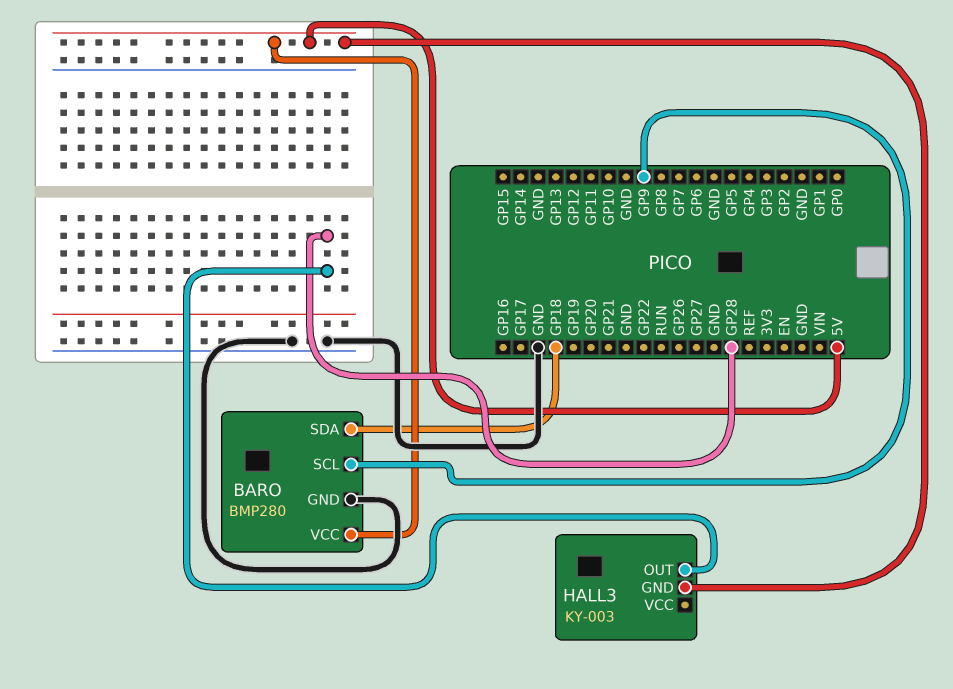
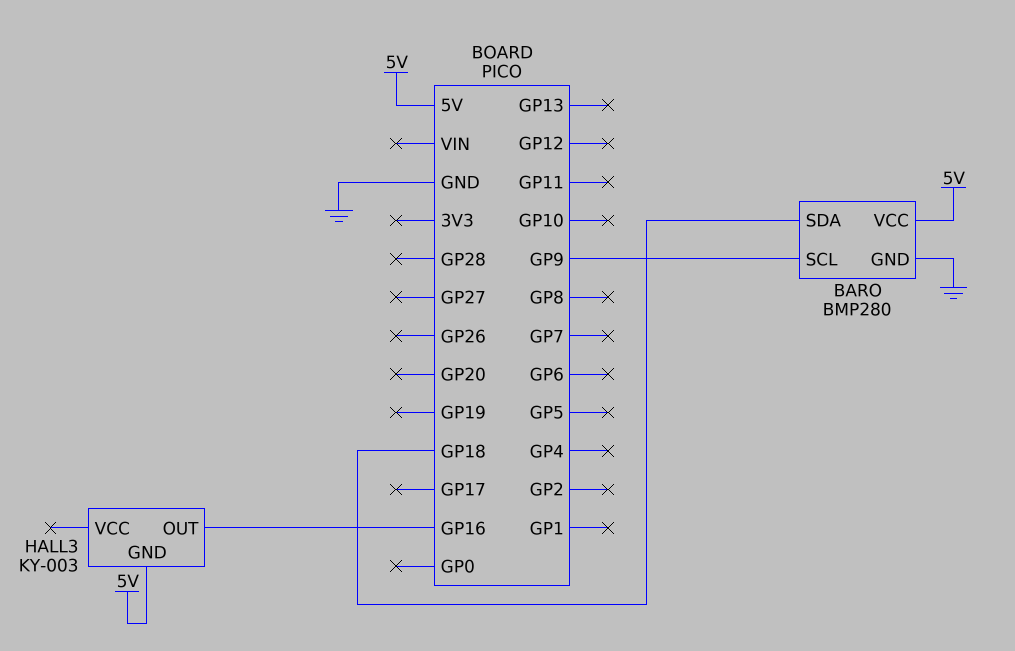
HALL3 pin OUT: GP28 -> GP16

